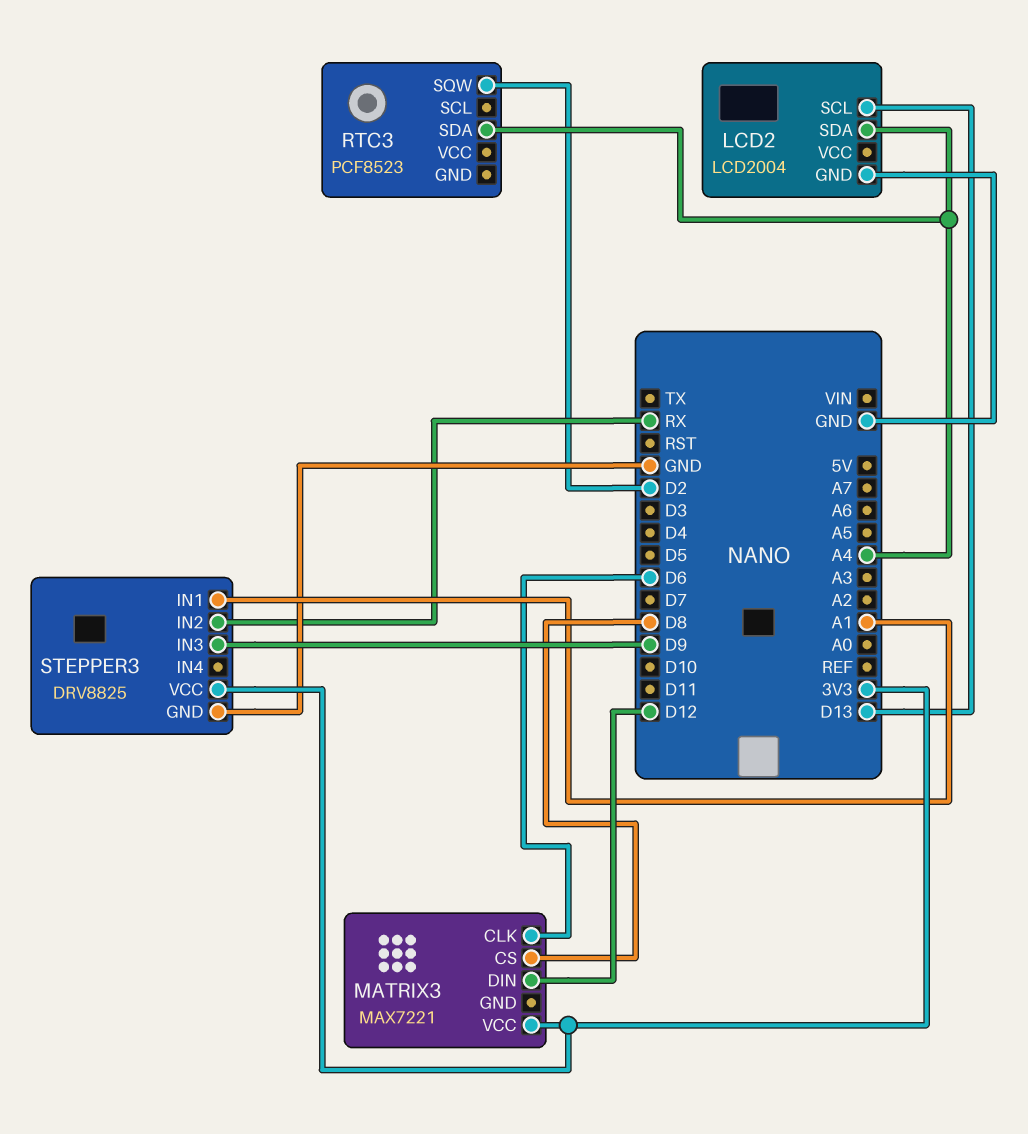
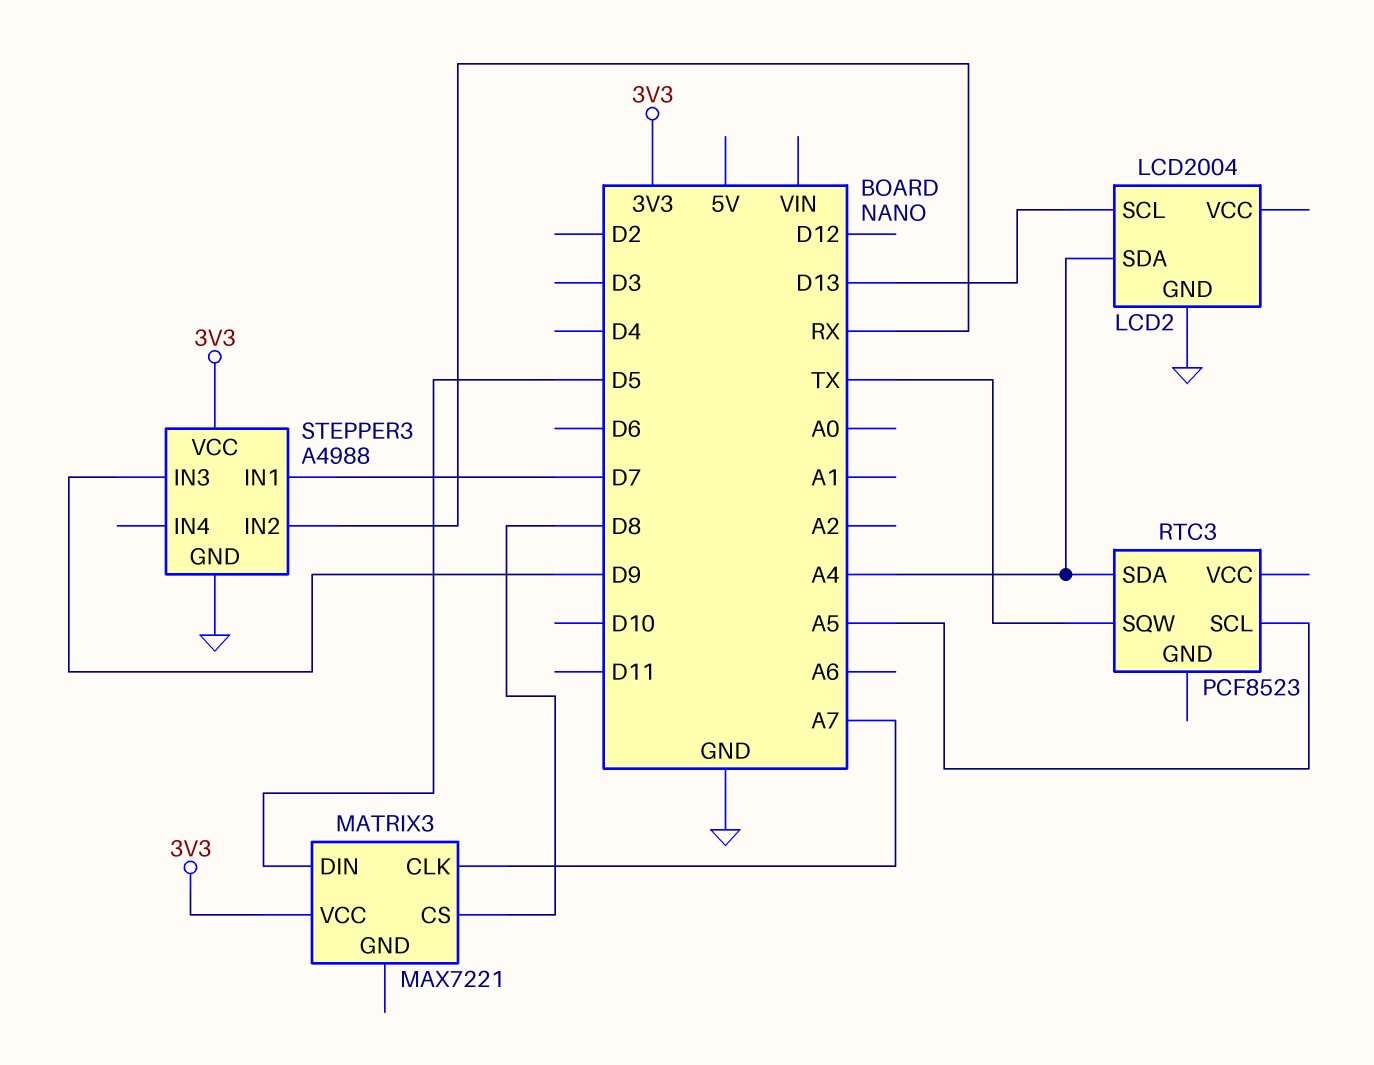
MATRIX3 pin CLK: D6 -> A7
MATRIX3 pin DIN: D12 -> D5
RTC3 pin SCL: none -> A5
RTC3 pin SQW: D2 -> TX
STEPPER3: DRV8825 -> A4988
STEPPER3 pin IN1: A1 -> D7

